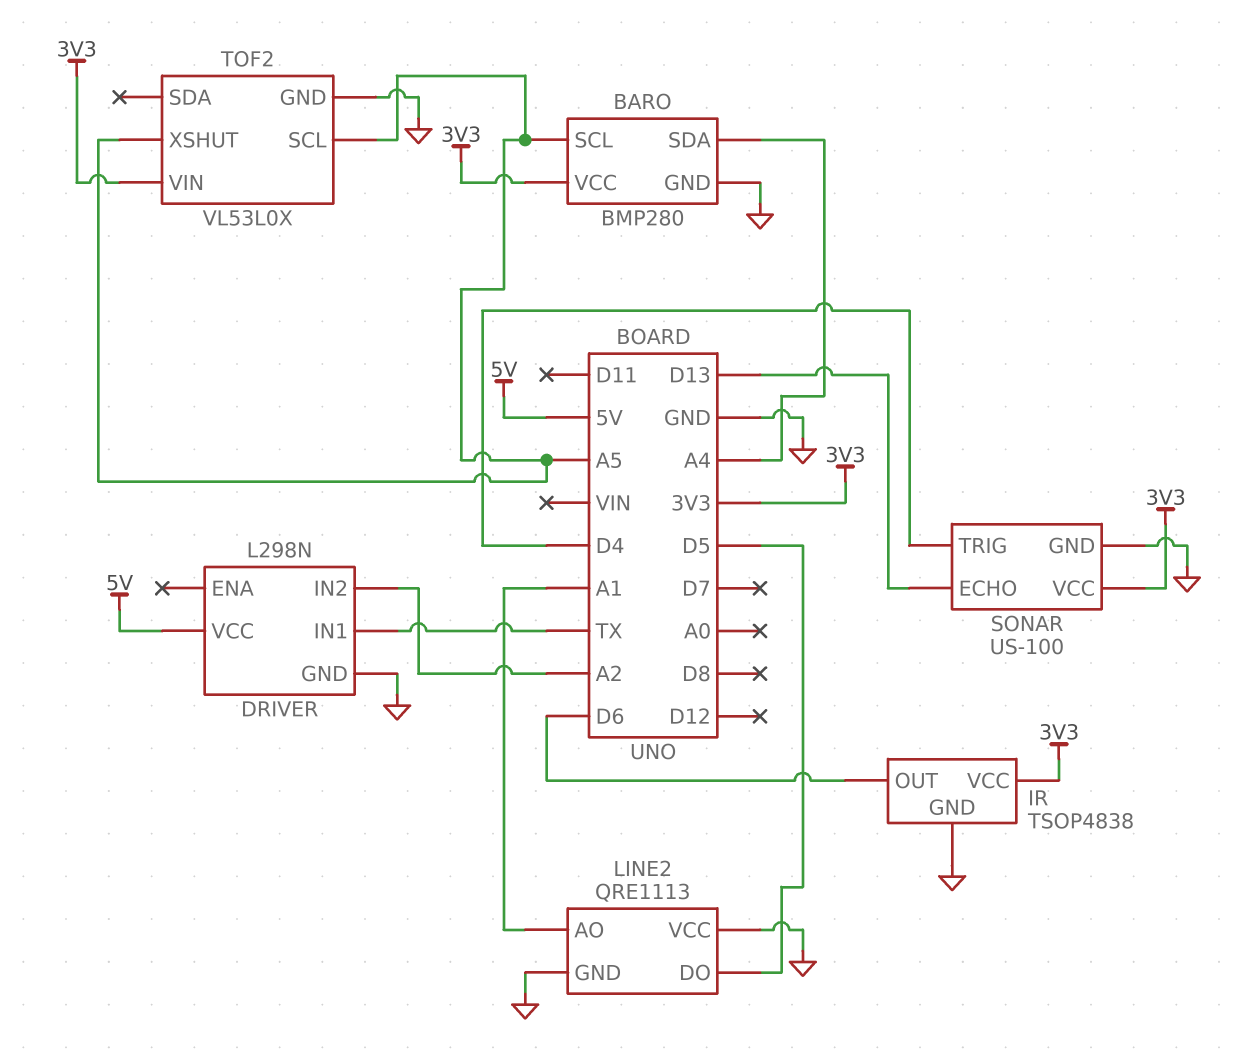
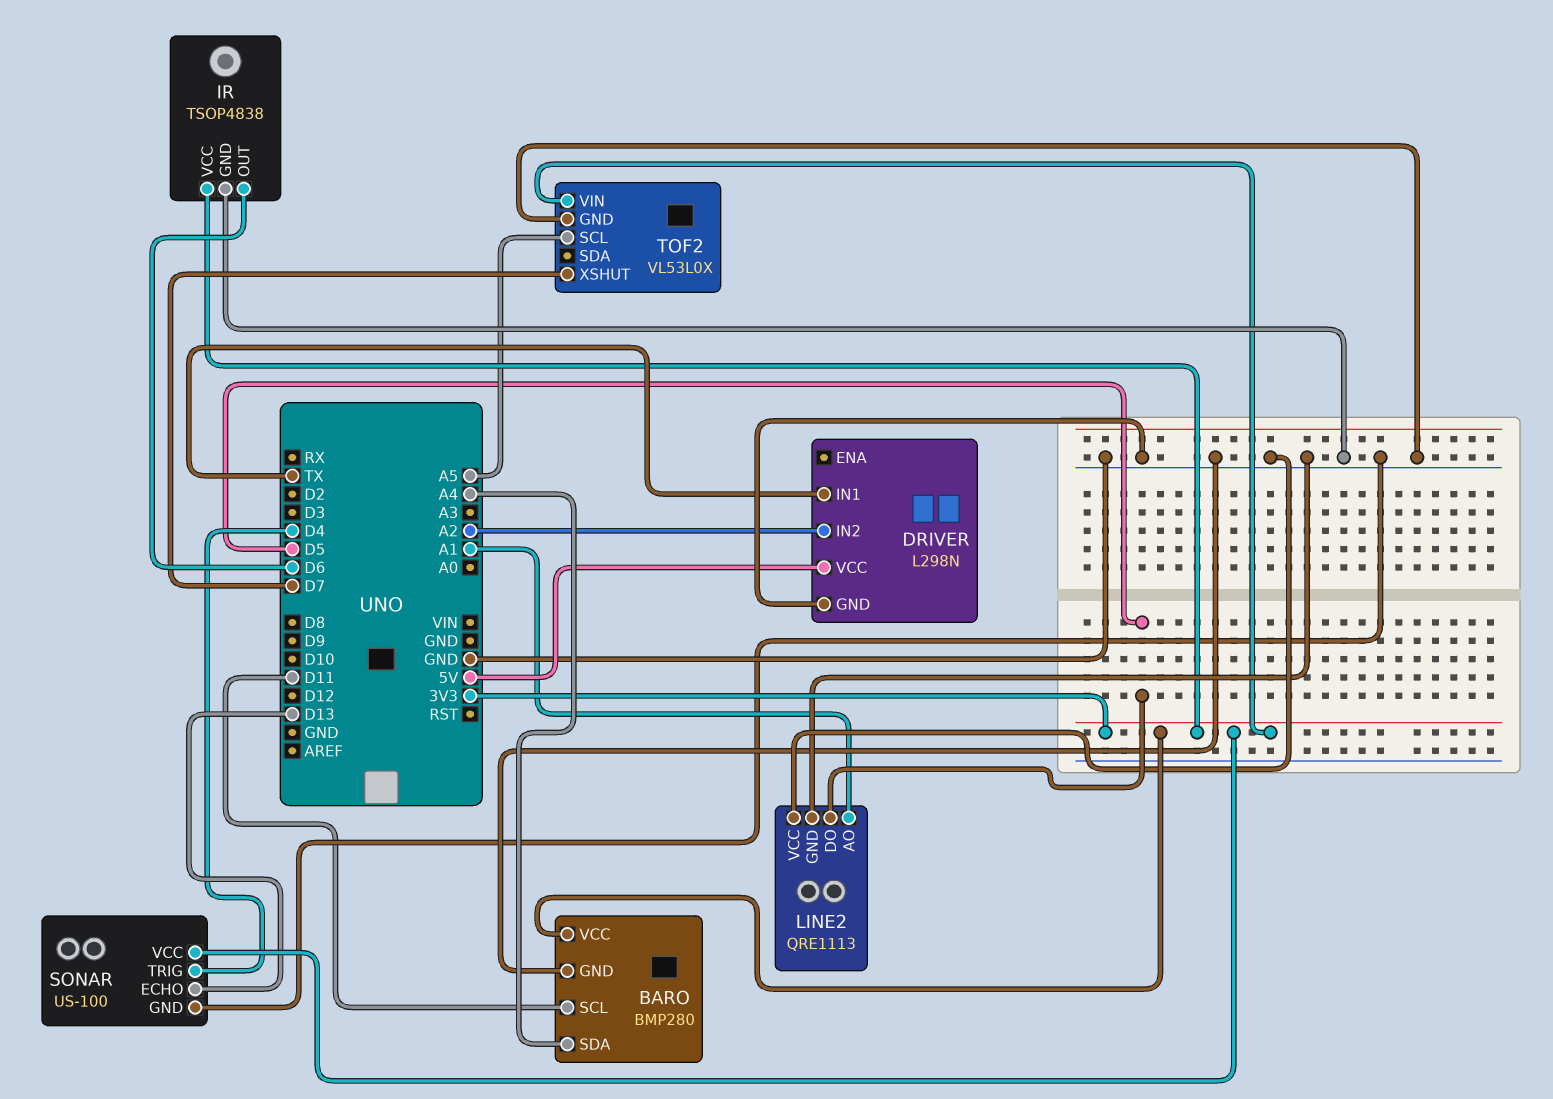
BARO pin SCL: A5 -> D11
TOF2 pin XSHUT: A5 -> D7

